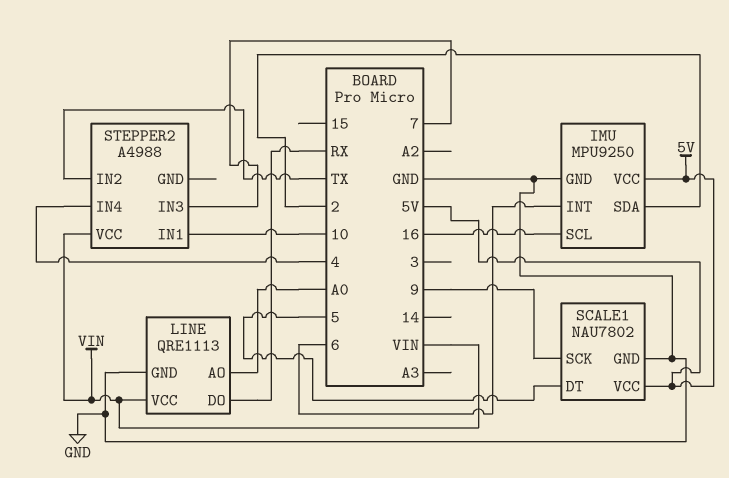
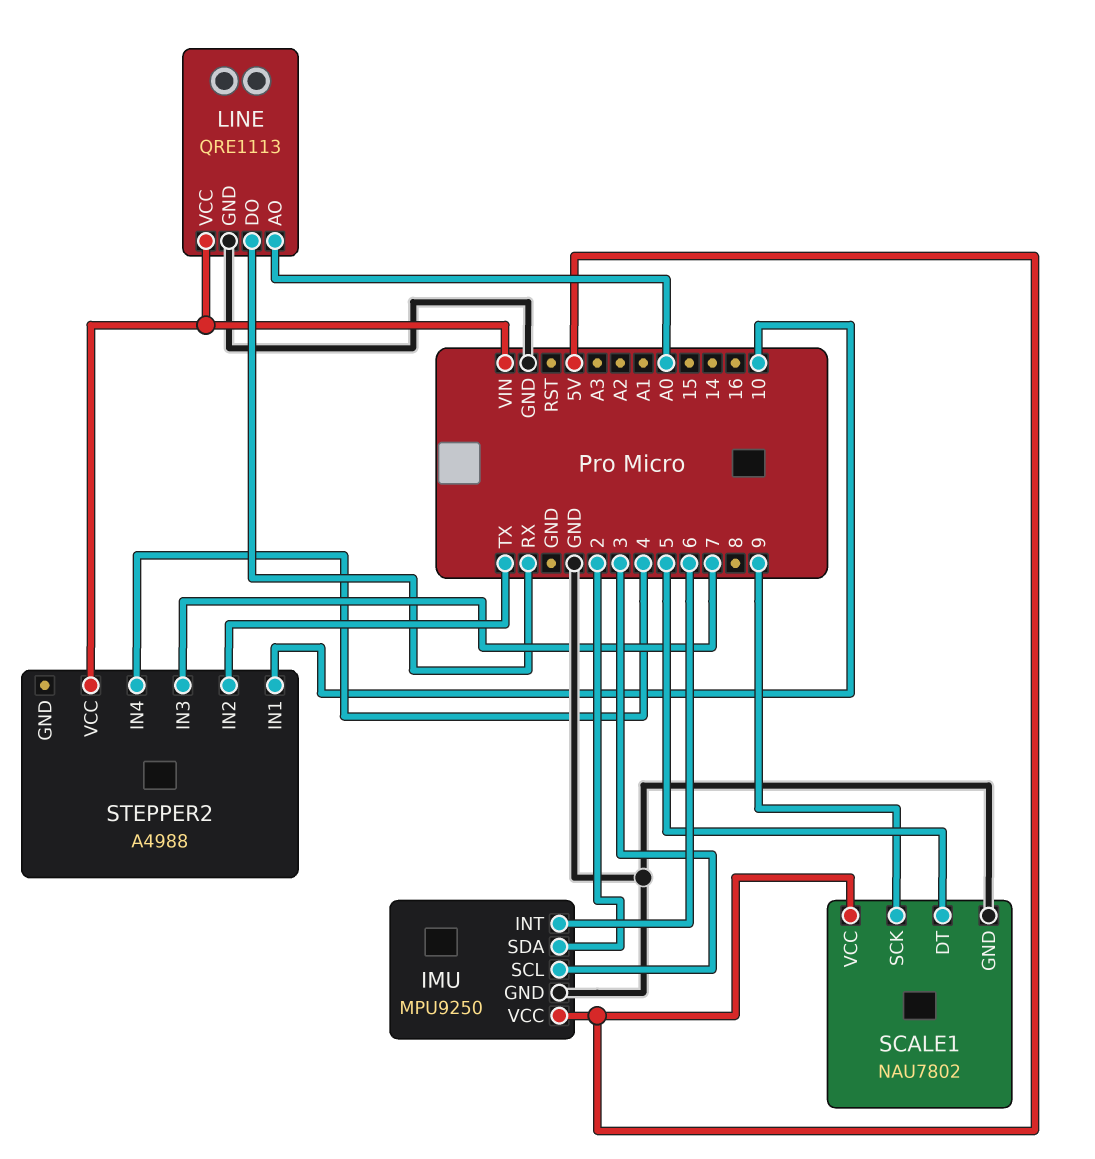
IMU pin SCL: 16 -> 3

